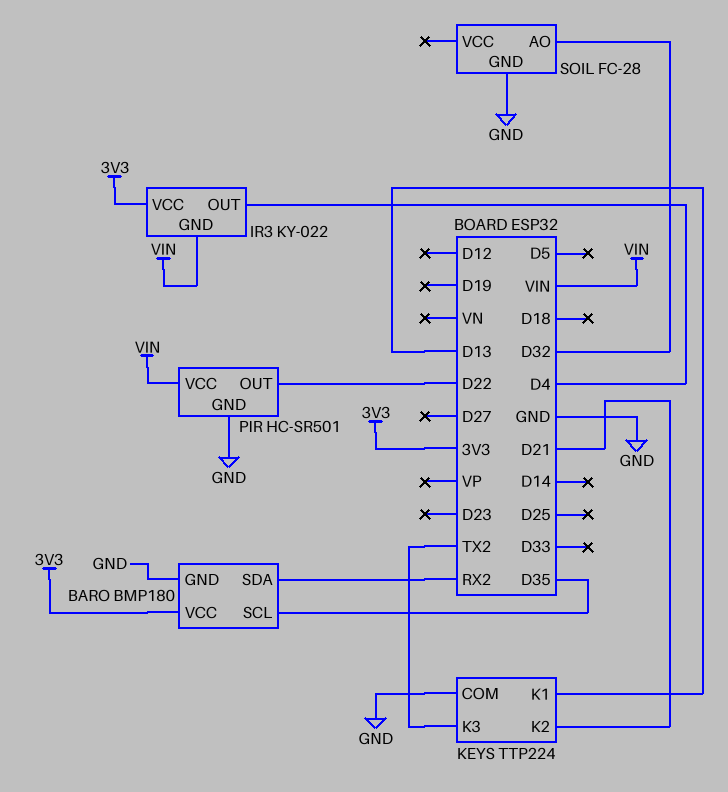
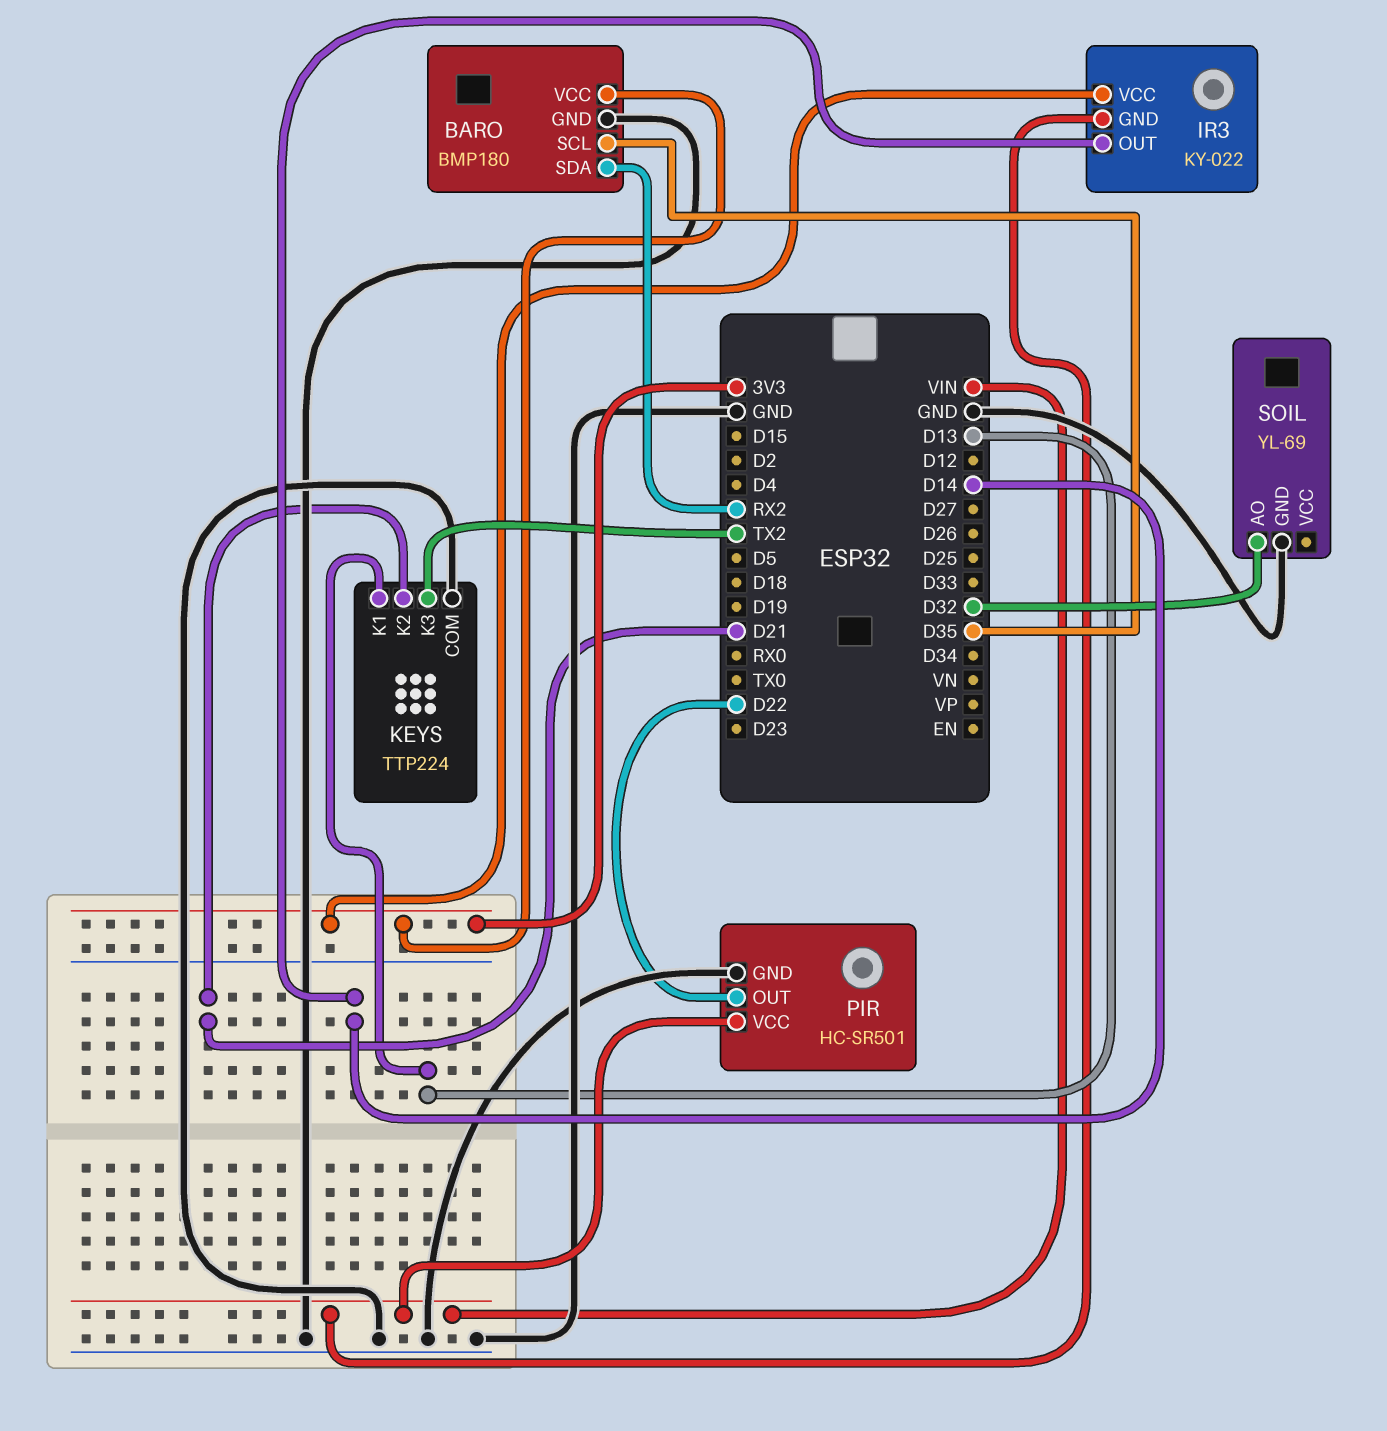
IR3 pin OUT: D4 -> D14
SOIL: FC-28 -> YL-69

